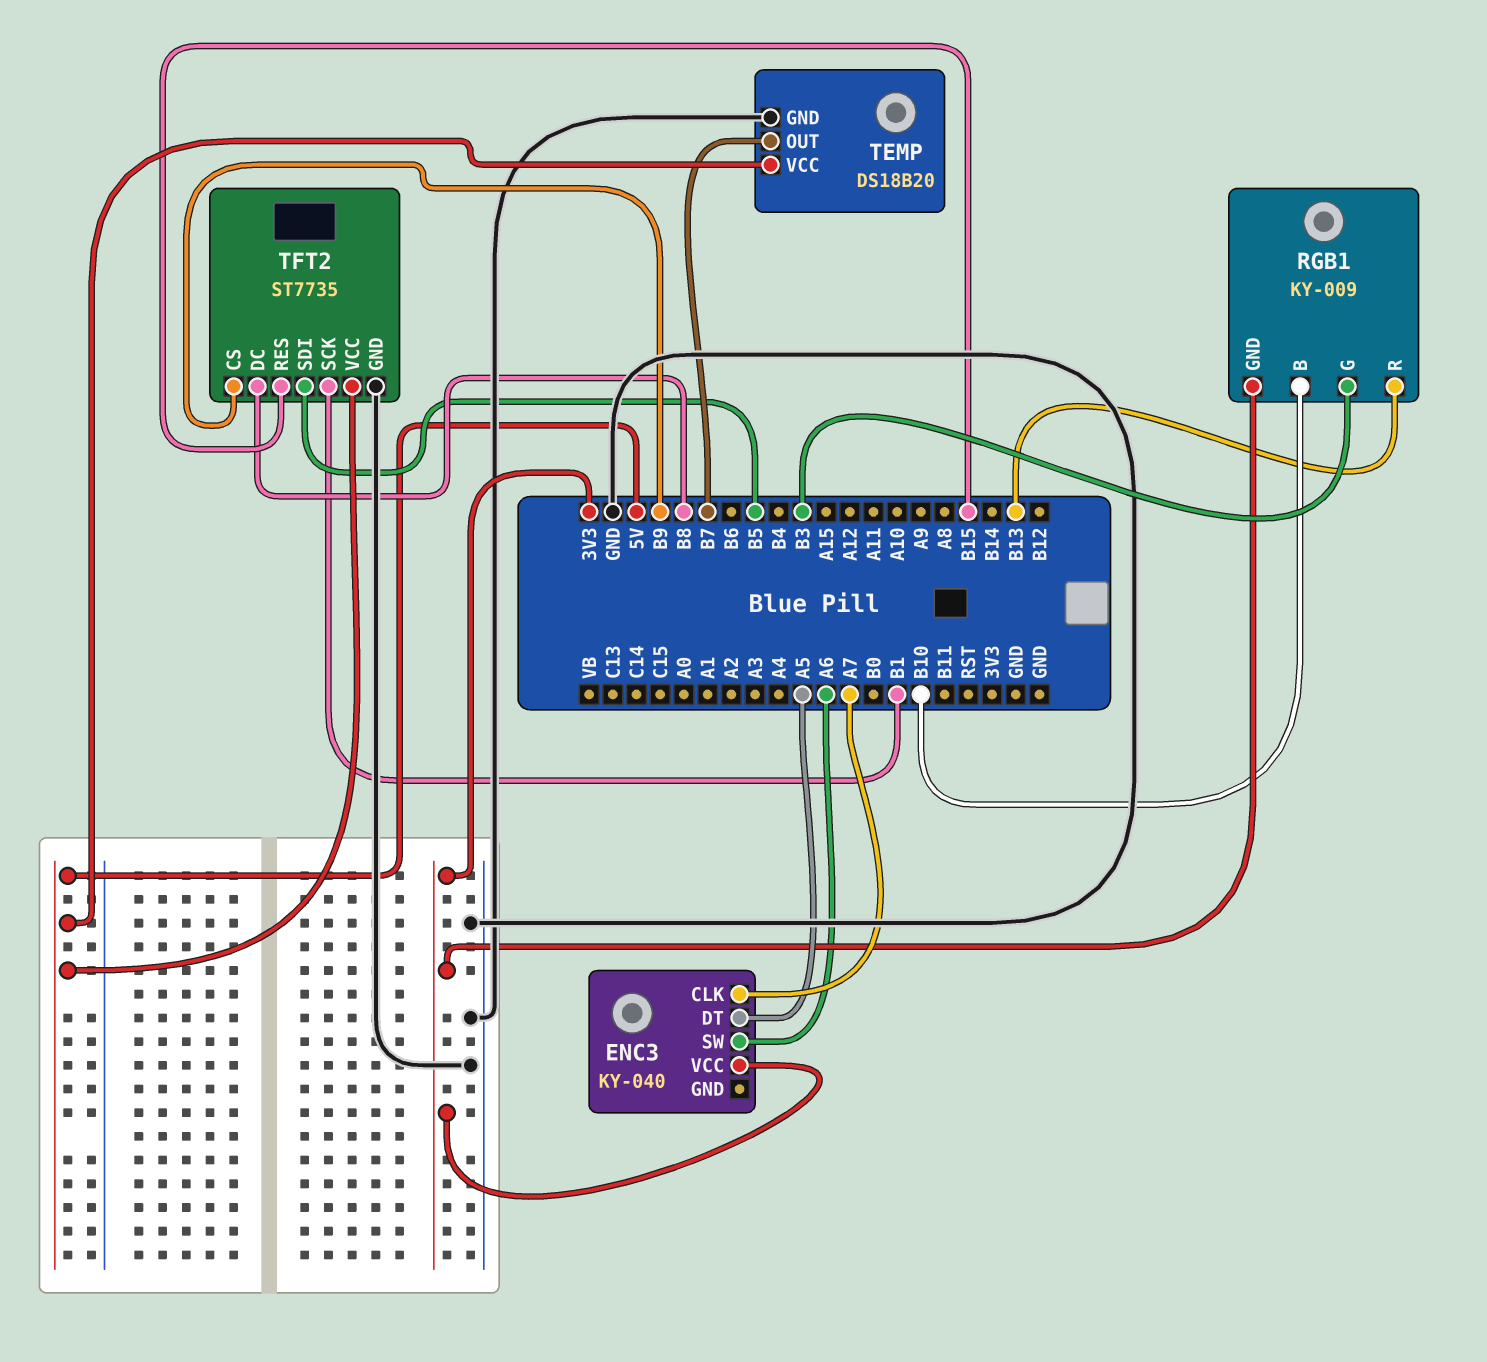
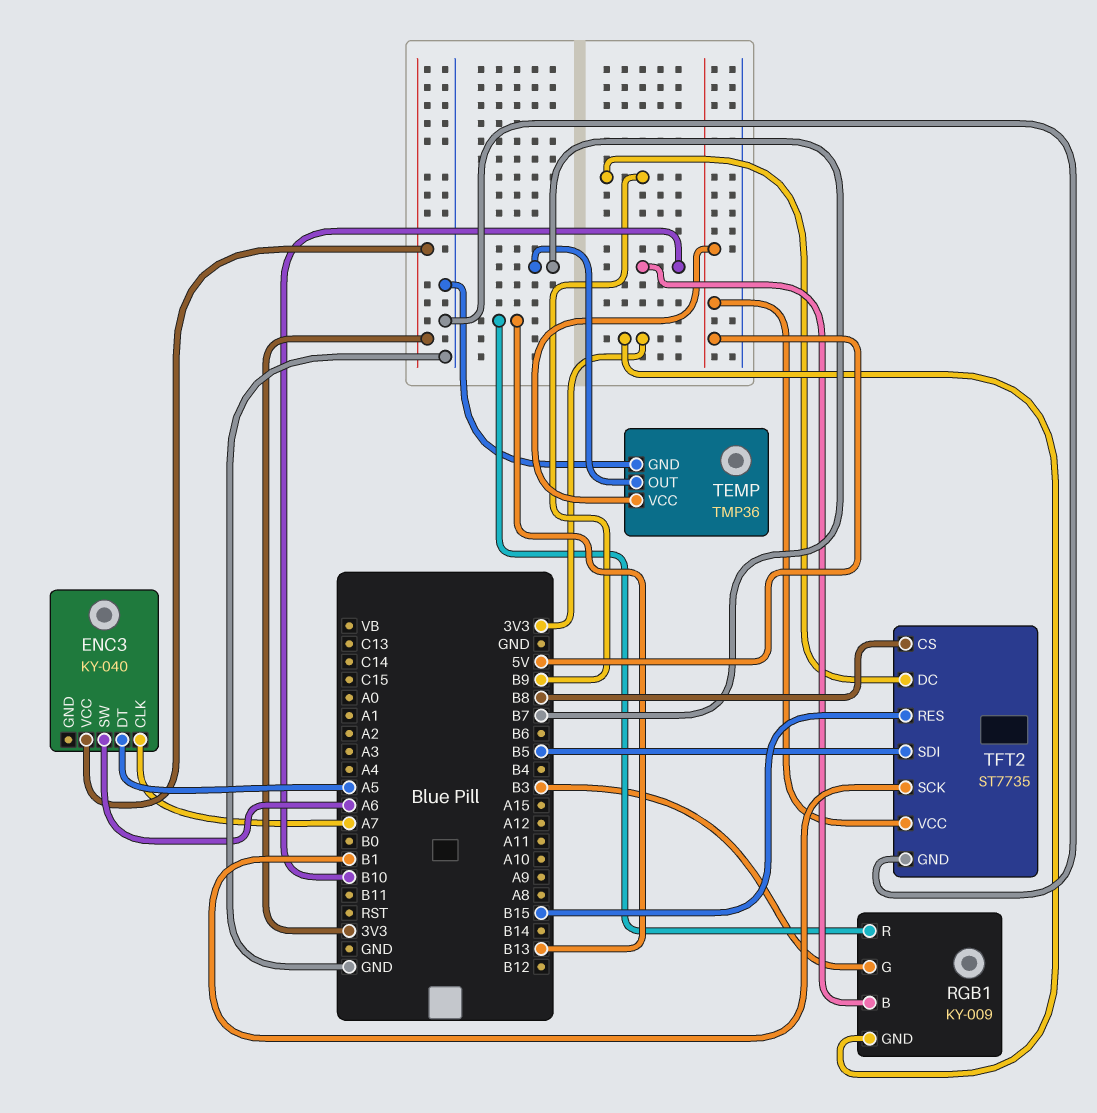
TEMP: DS18B20 -> TMP36
TFT2 pin CS: B9 -> B8
TFT2 pin DC: B8 -> B9

